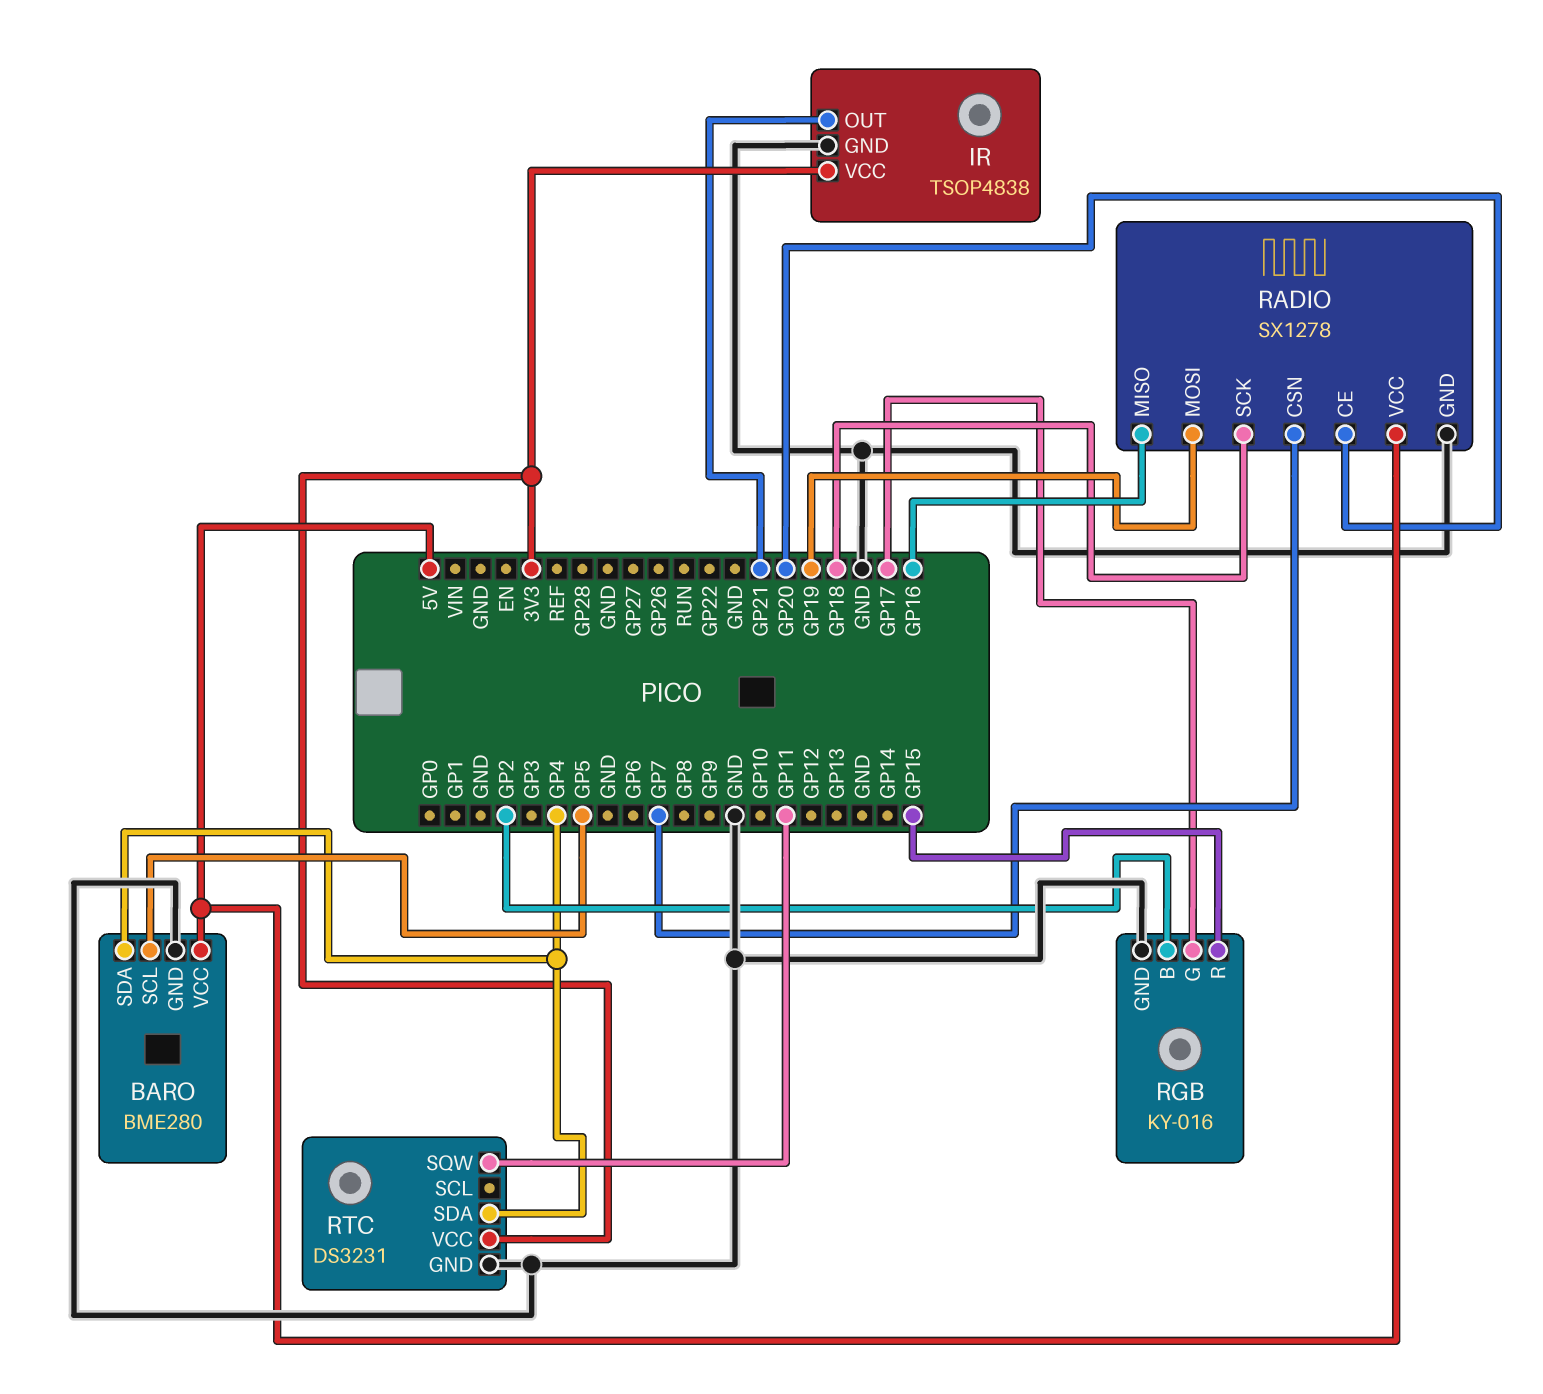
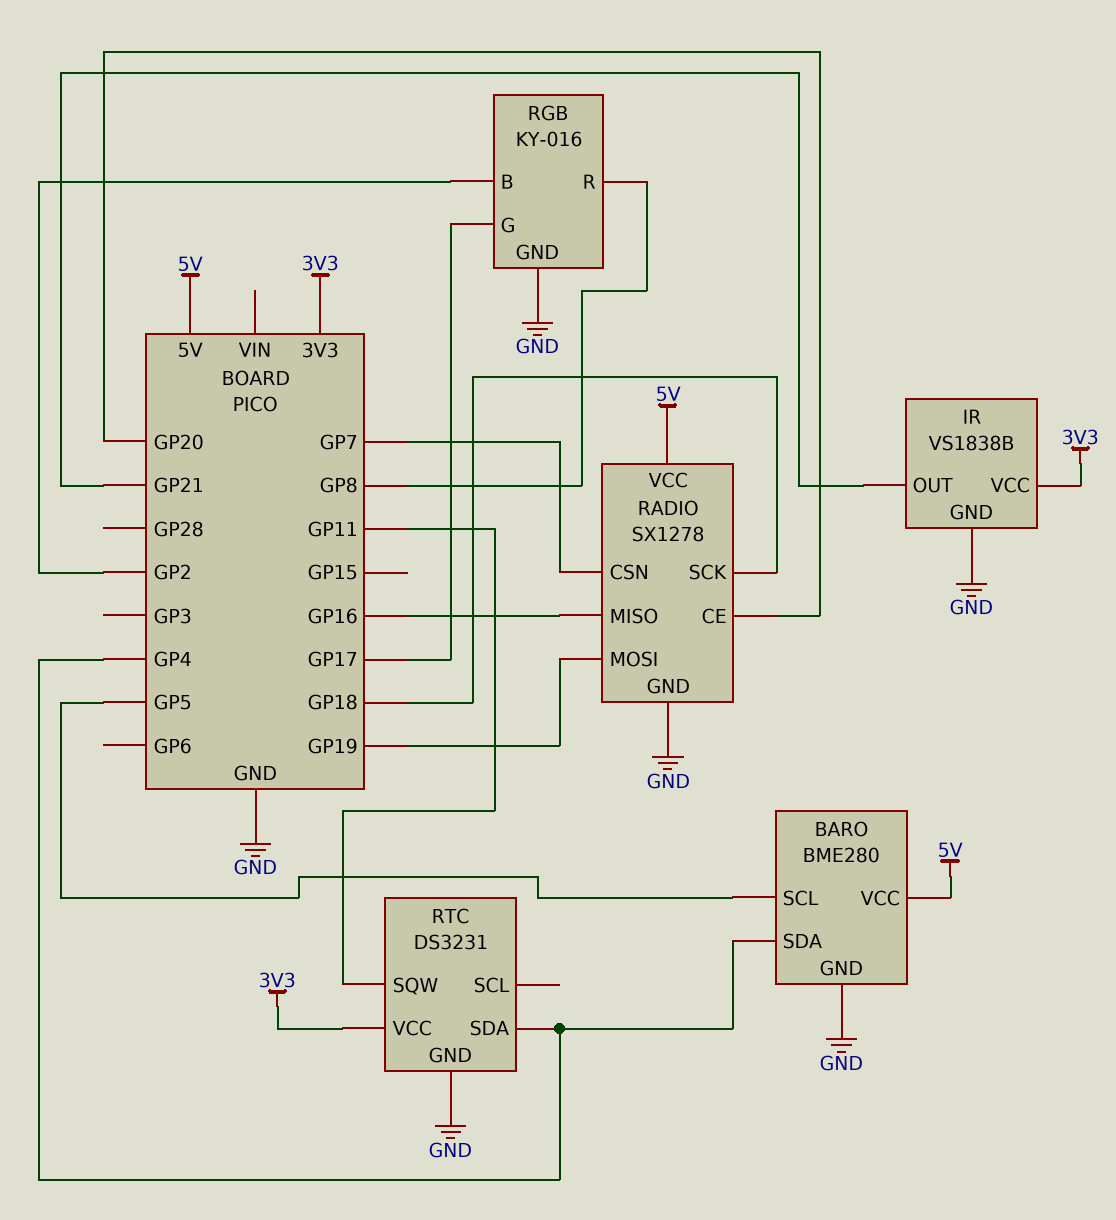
IR: TSOP4838 -> VS1838B
RGB pin R: GP15 -> GP8

